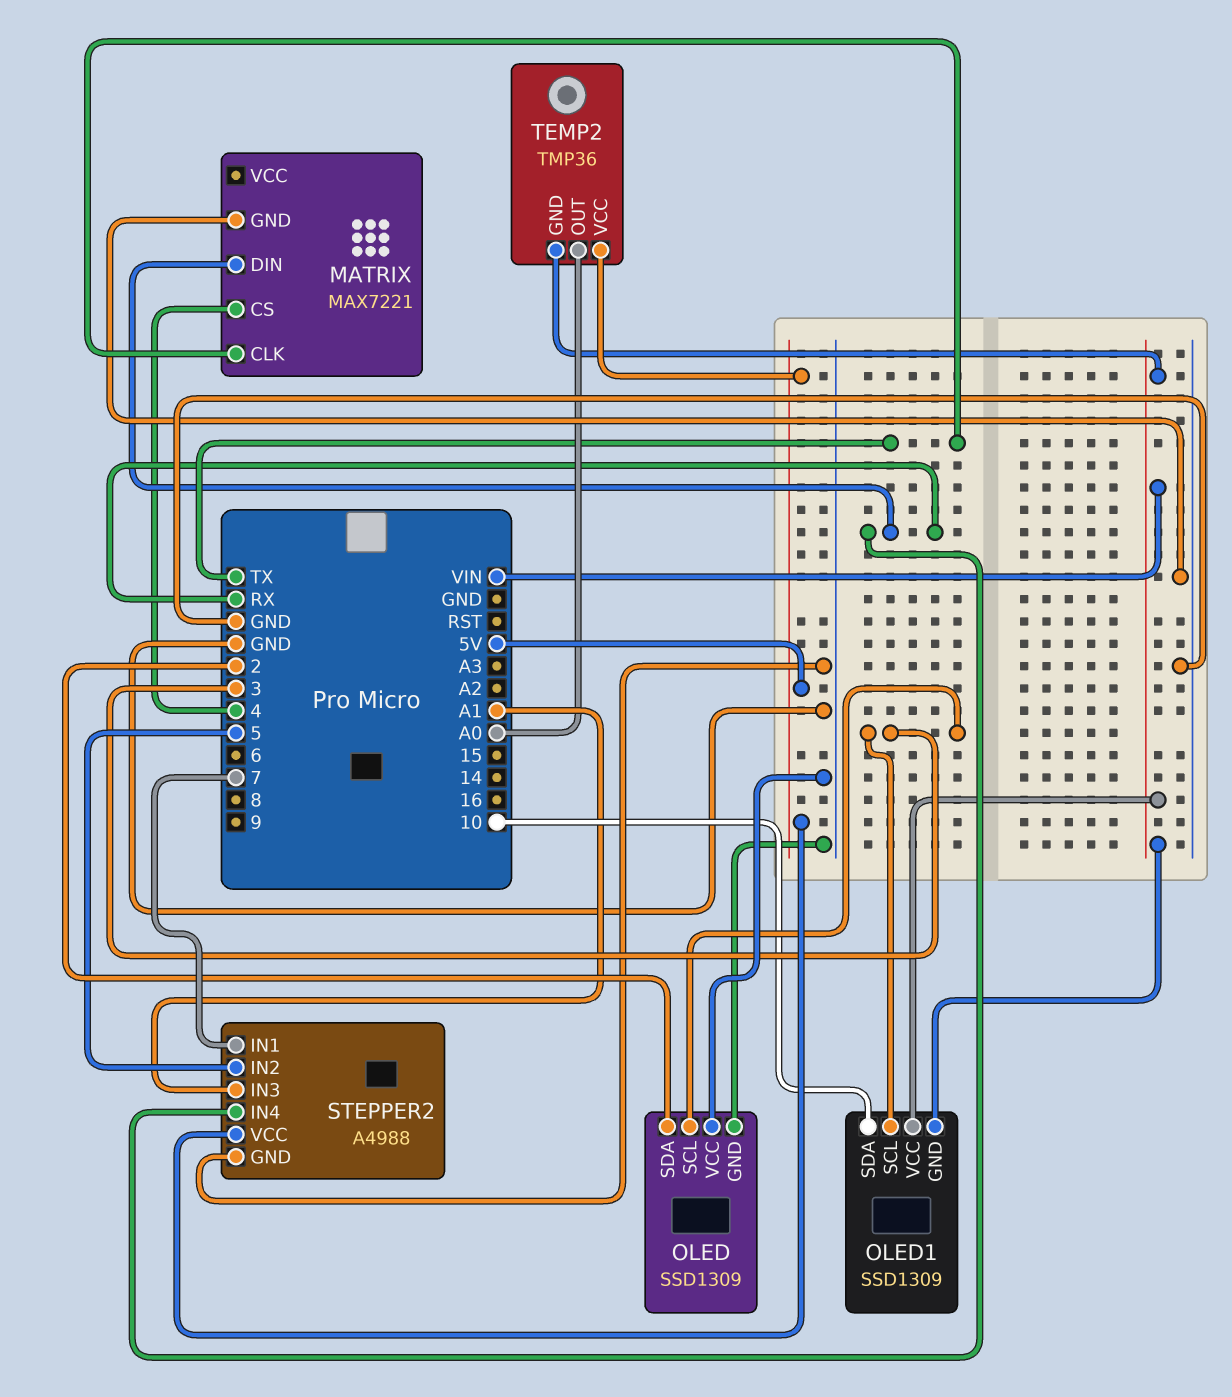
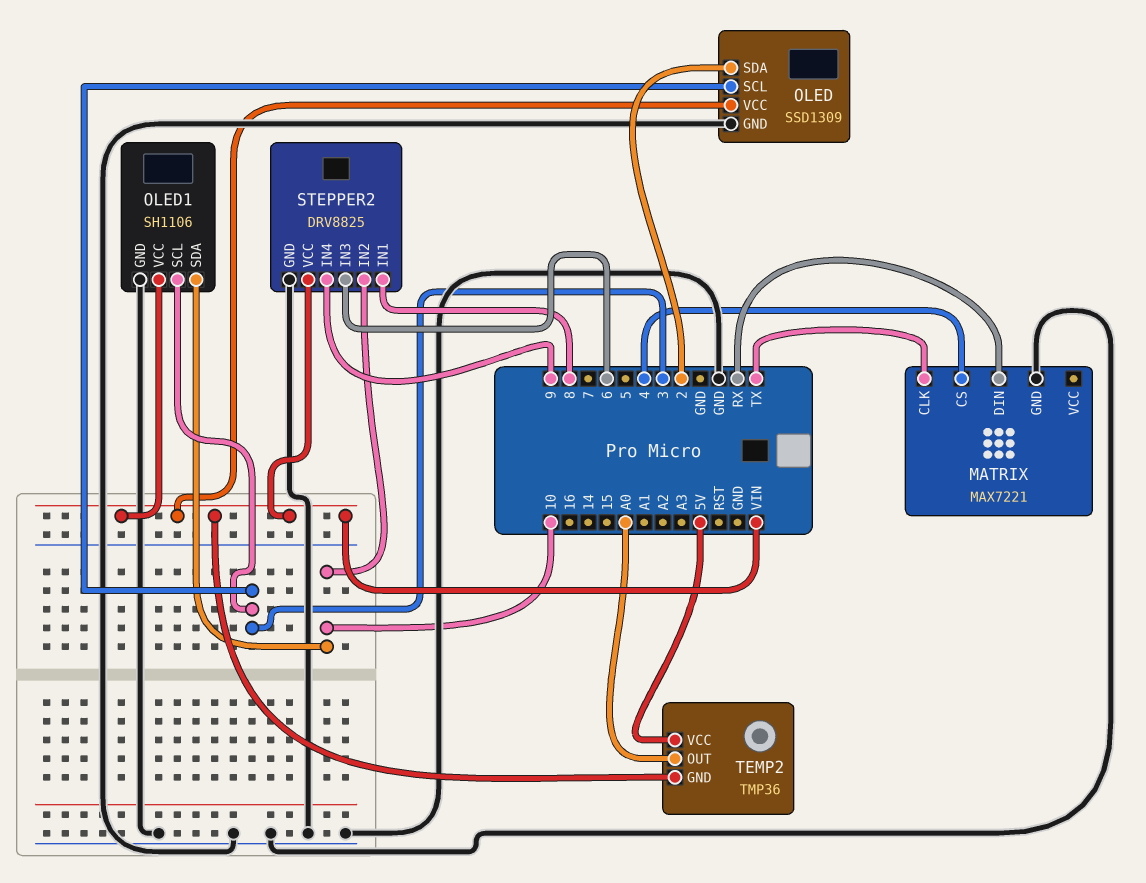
OLED pin VCC: GND -> VIN
OLED1: SSD1309 -> SH1106
OLED1 pin GND: VIN -> GND
STEPPER2: A4988 -> DRV8825
STEPPER2 pin IN1: 7 -> 8
STEPPER2 pin IN2: 5 -> 10
STEPPER2 pin IN3: A1 -> 6
STEPPER2 pin IN4: RX -> 9
STEPPER2 pin VCC: 5V -> VIN

